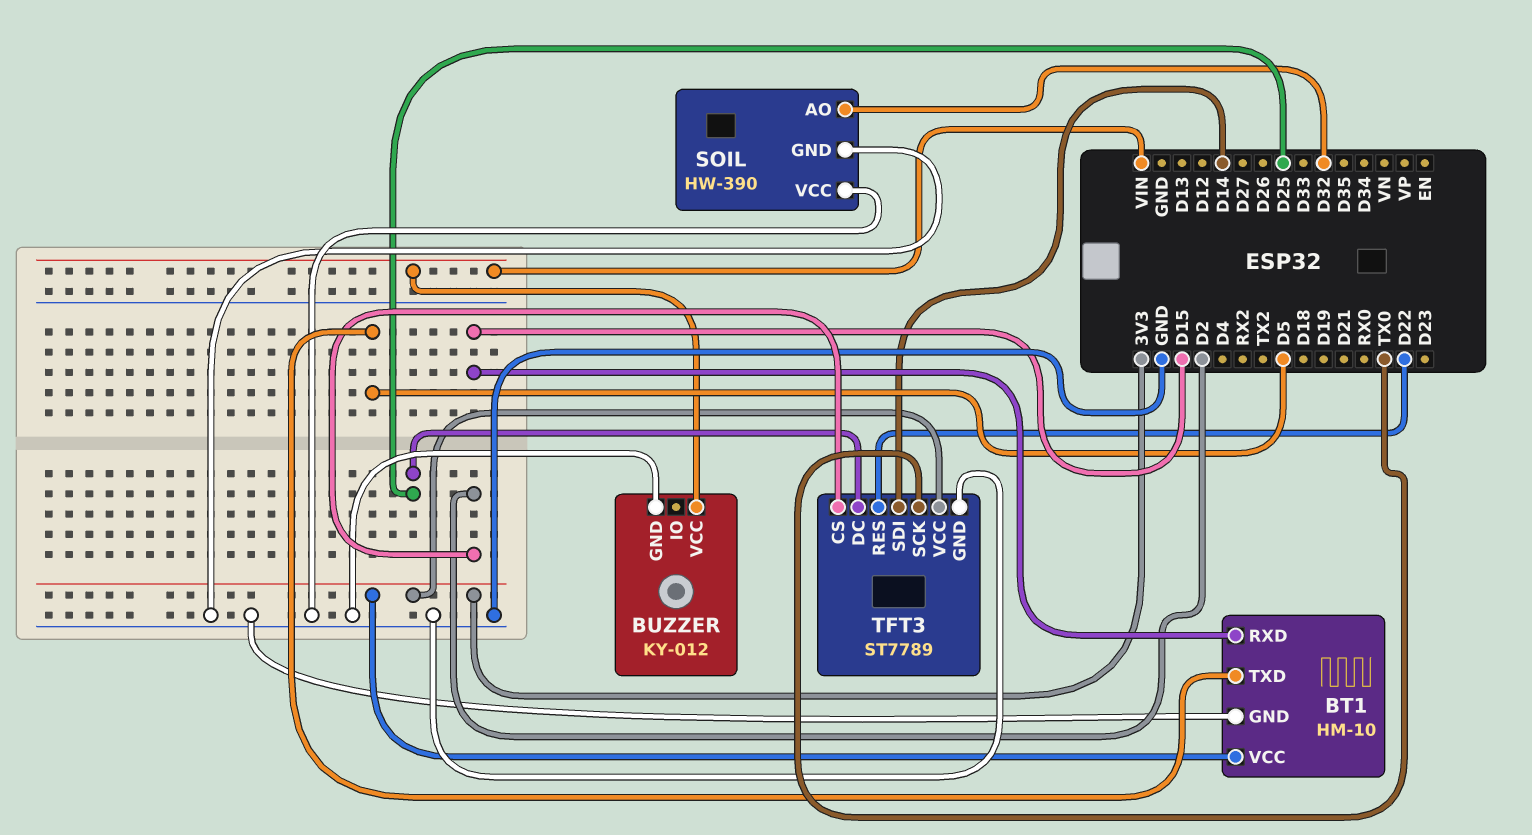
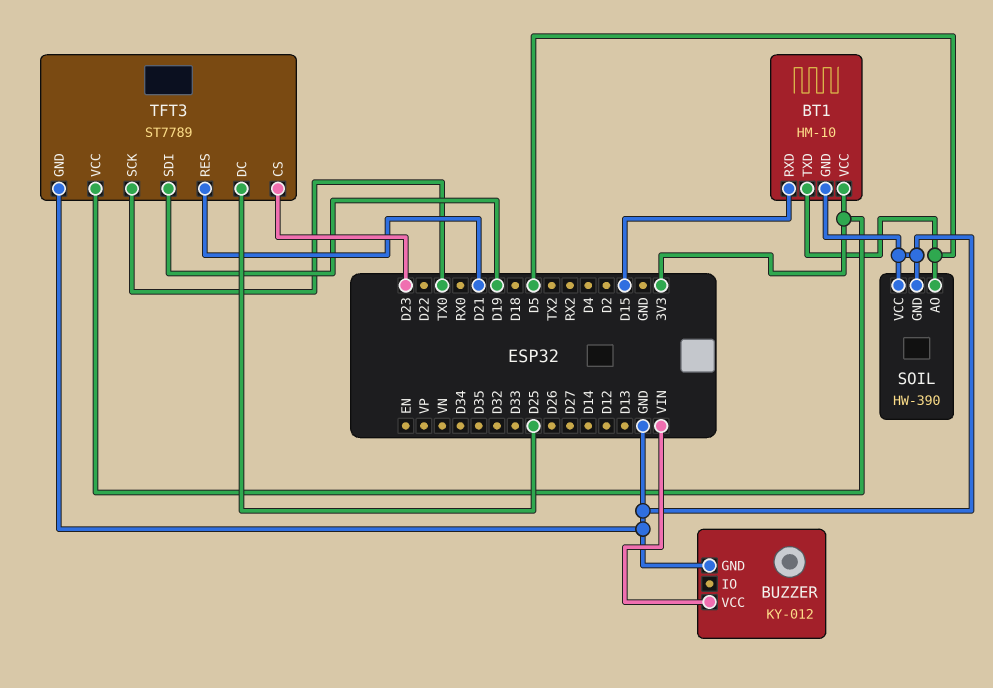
SOIL pin AO: D32 -> D5
TFT3 pin CS: D2 -> D23
TFT3 pin RES: D22 -> D21
TFT3 pin SDI: D14 -> D19

